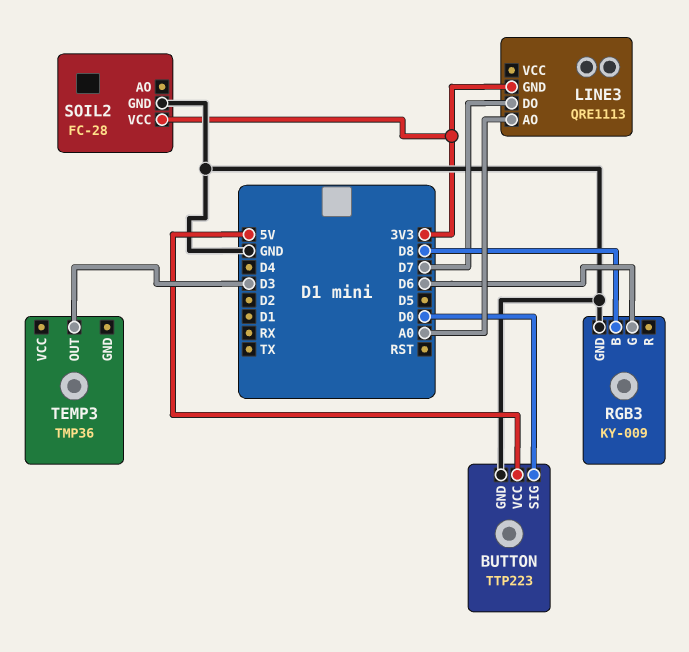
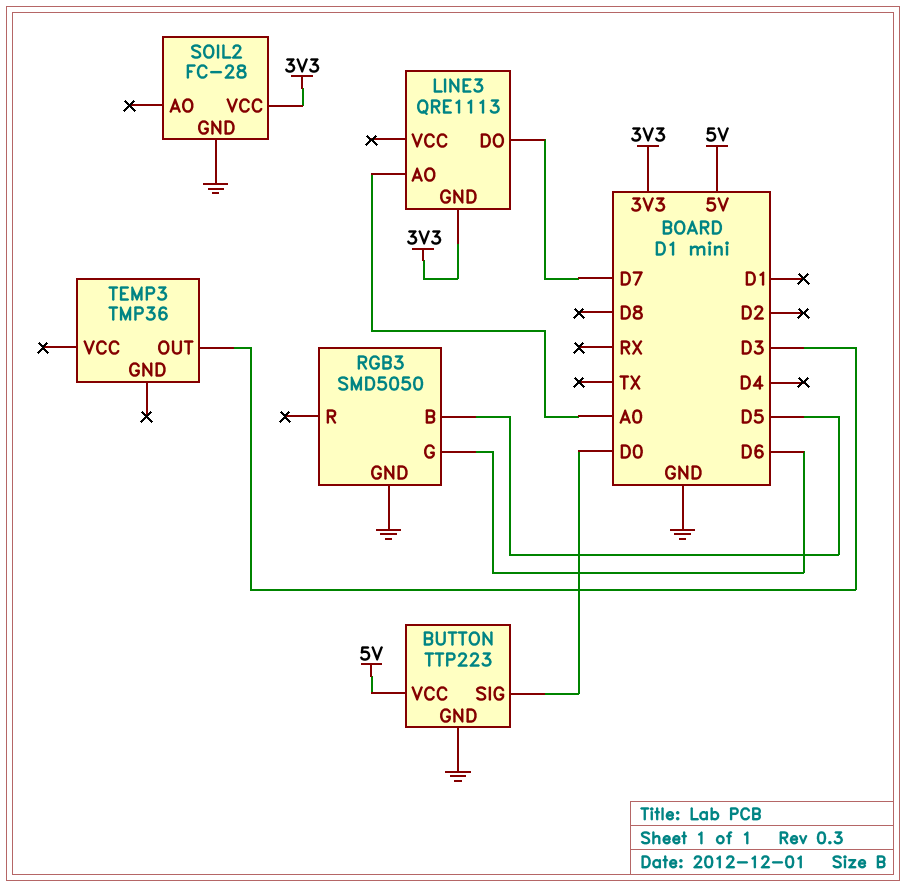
RGB3: KY-009 -> SMD5050
RGB3 pin B: D8 -> D5

